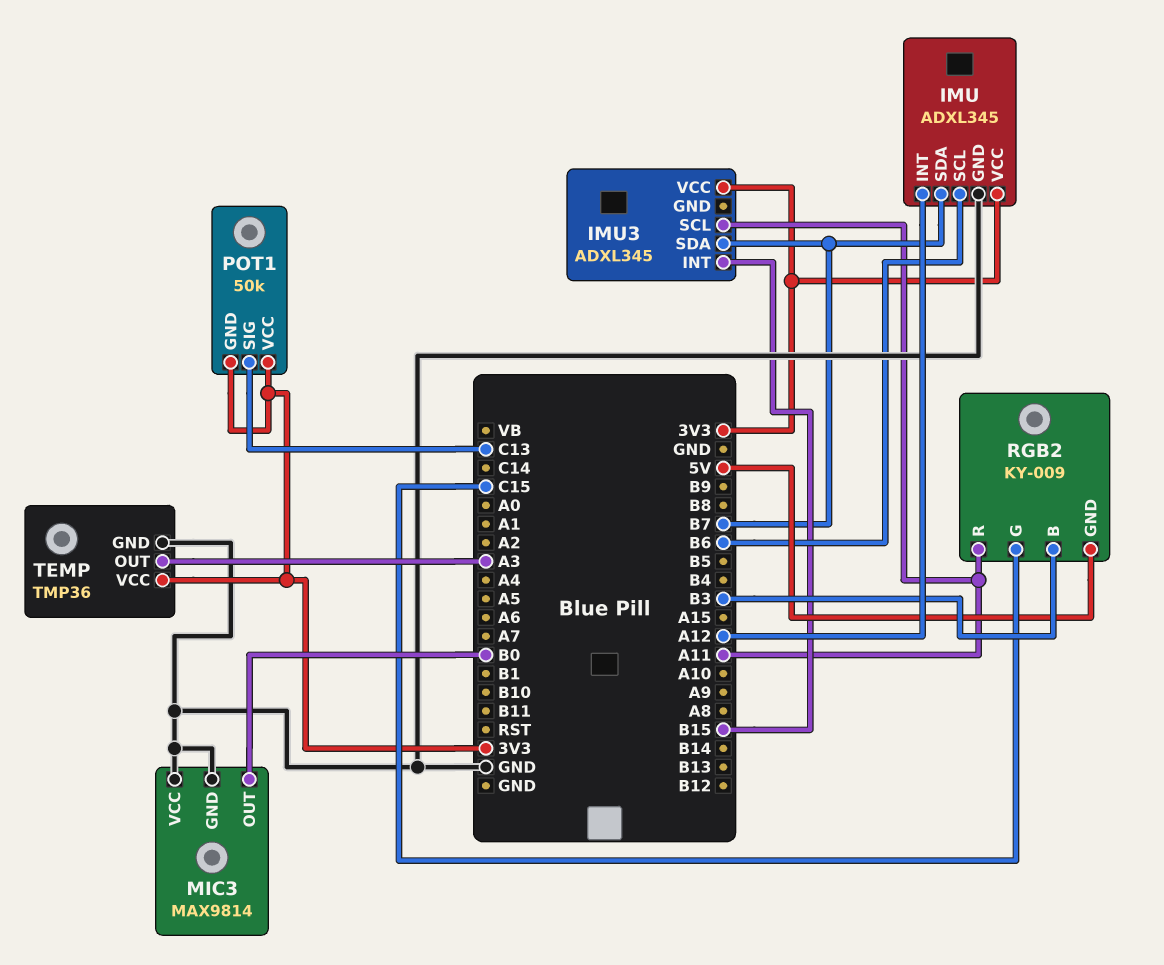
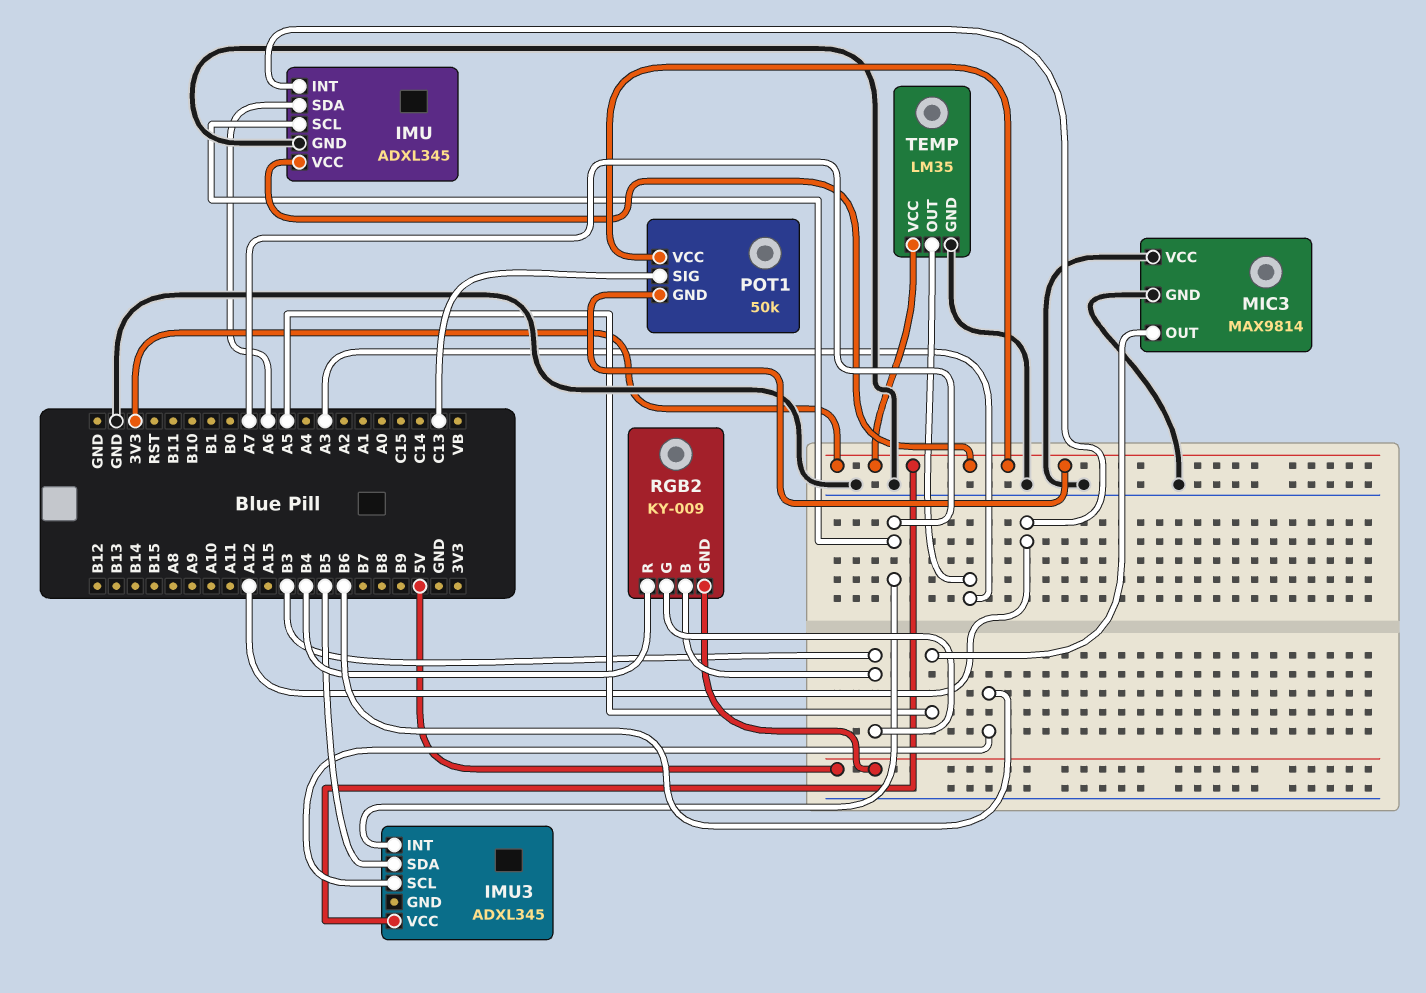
IMU pin SCL: B6 -> A7
IMU pin SDA: B7 -> A6
IMU3 pin INT: B15 -> A7
IMU3 pin SCL: A11 -> B6
IMU3 pin SDA: B7 -> B5
MIC3 pin OUT: B0 -> A5
RGB2 pin G: C15 -> B3
RGB2 pin R: A11 -> B4
TEMP: TMP36 -> LM35

